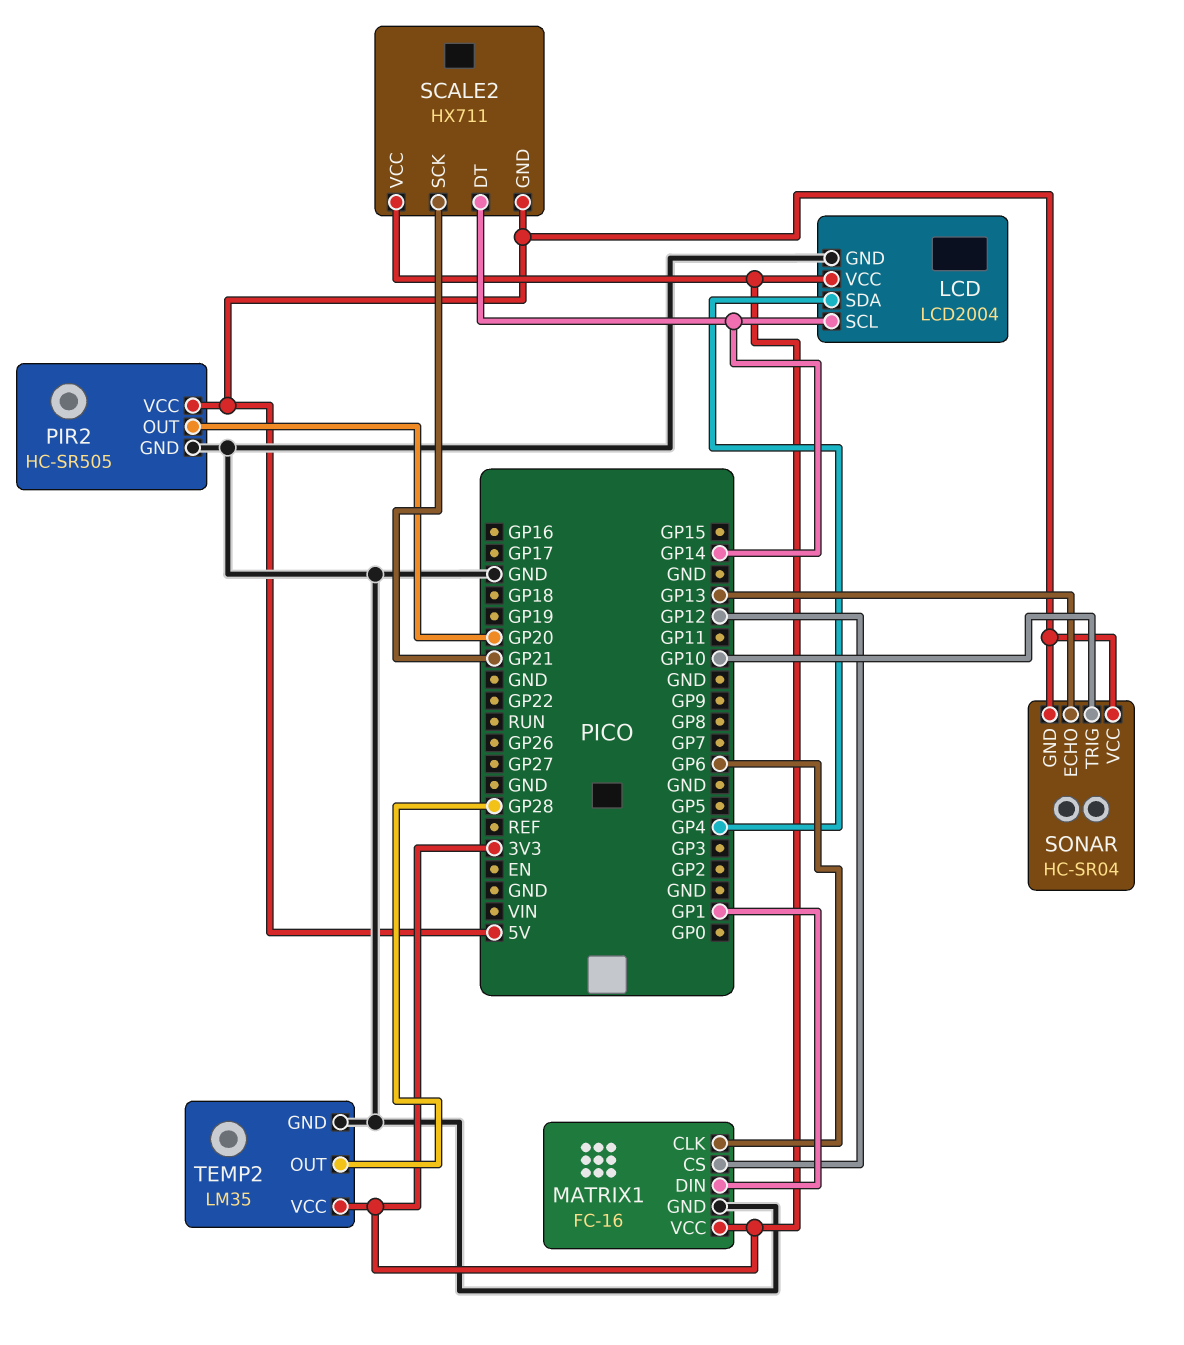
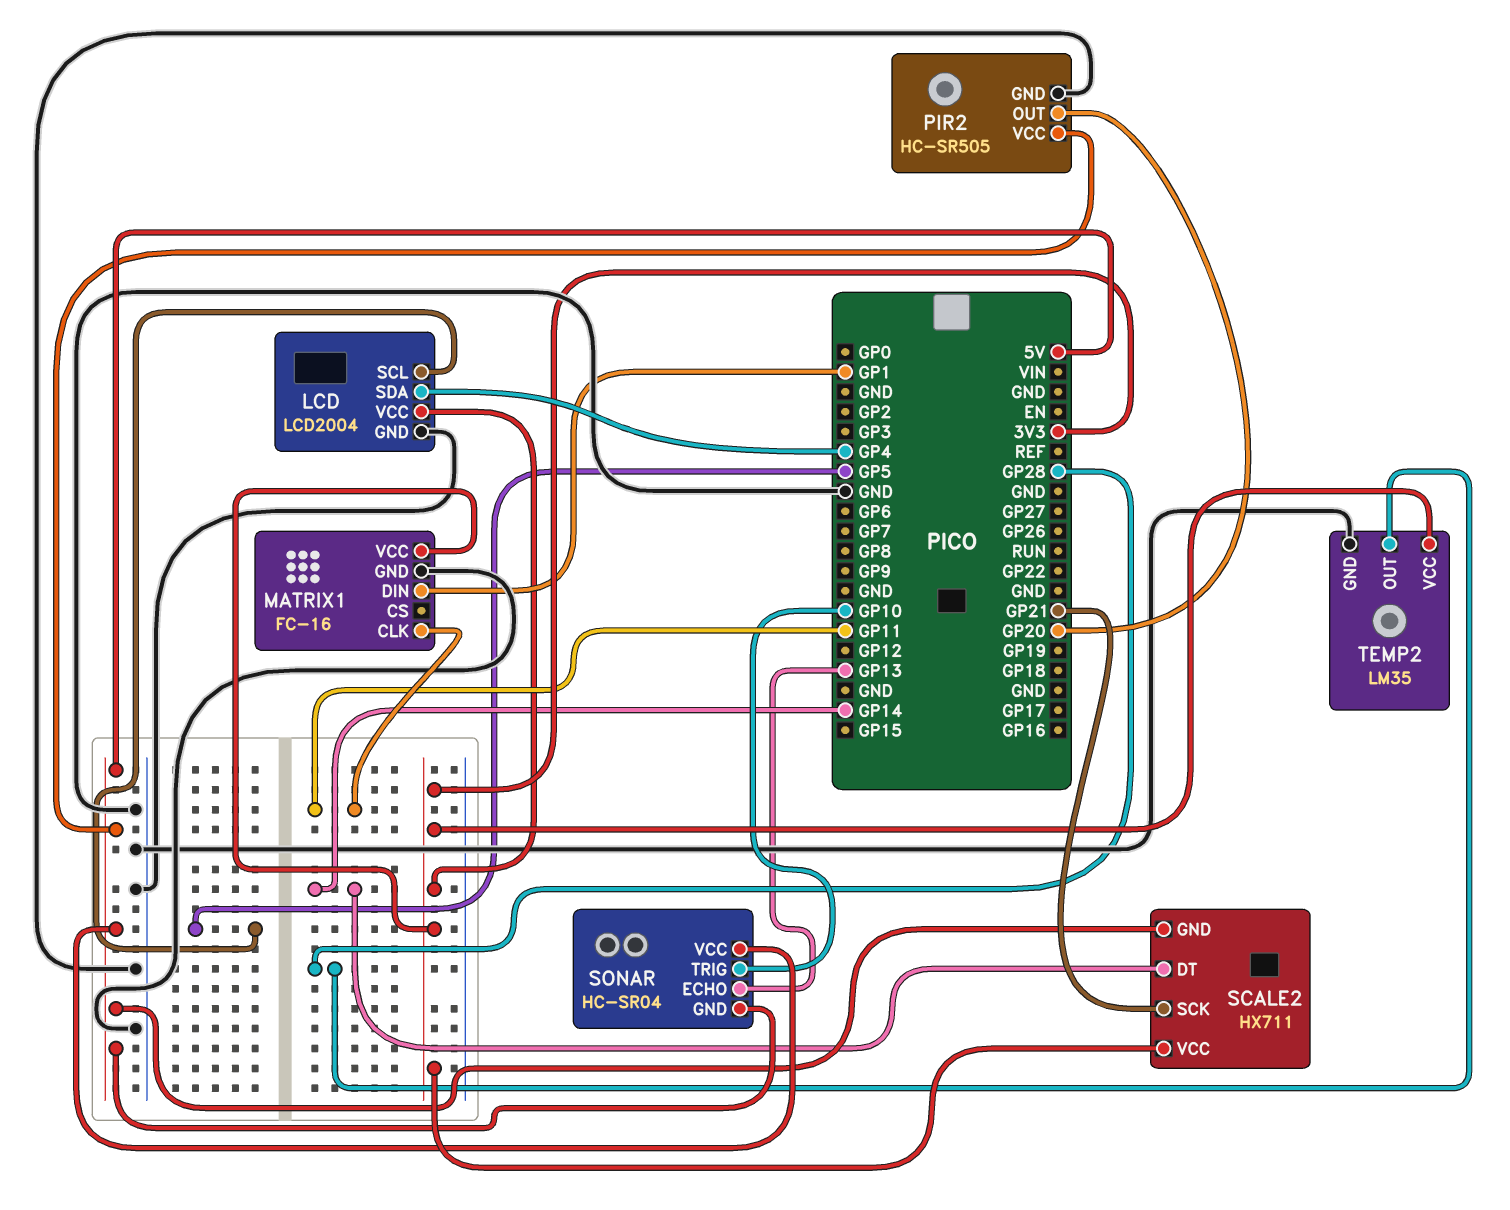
LCD pin SCL: GP14 -> GP5
MATRIX1 pin CLK: GP6 -> GP11
MATRIX1 pin CS: GP12 -> none

